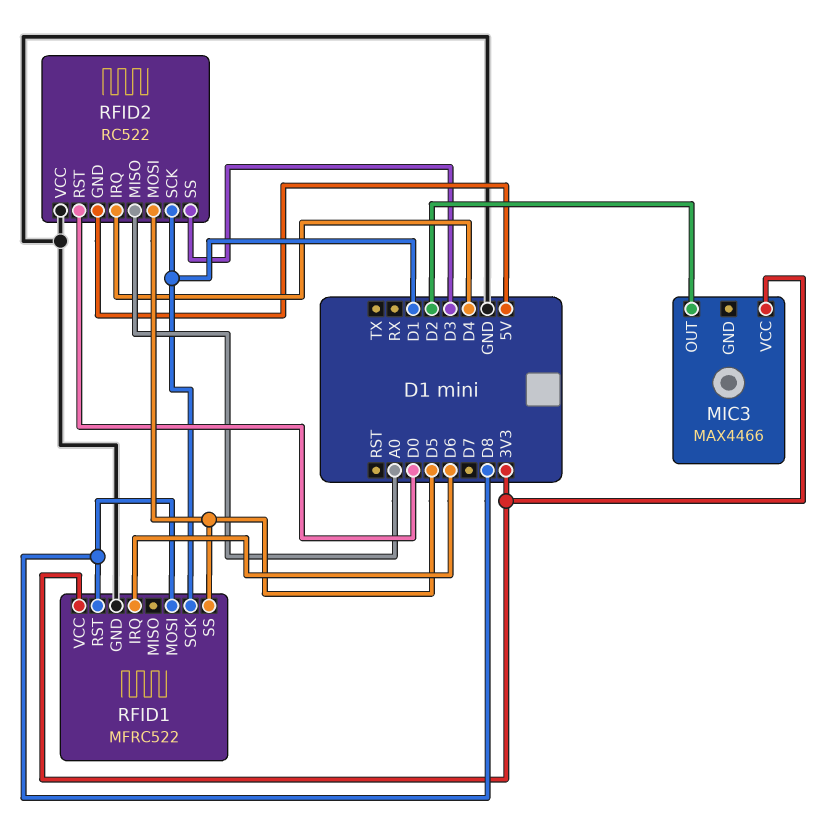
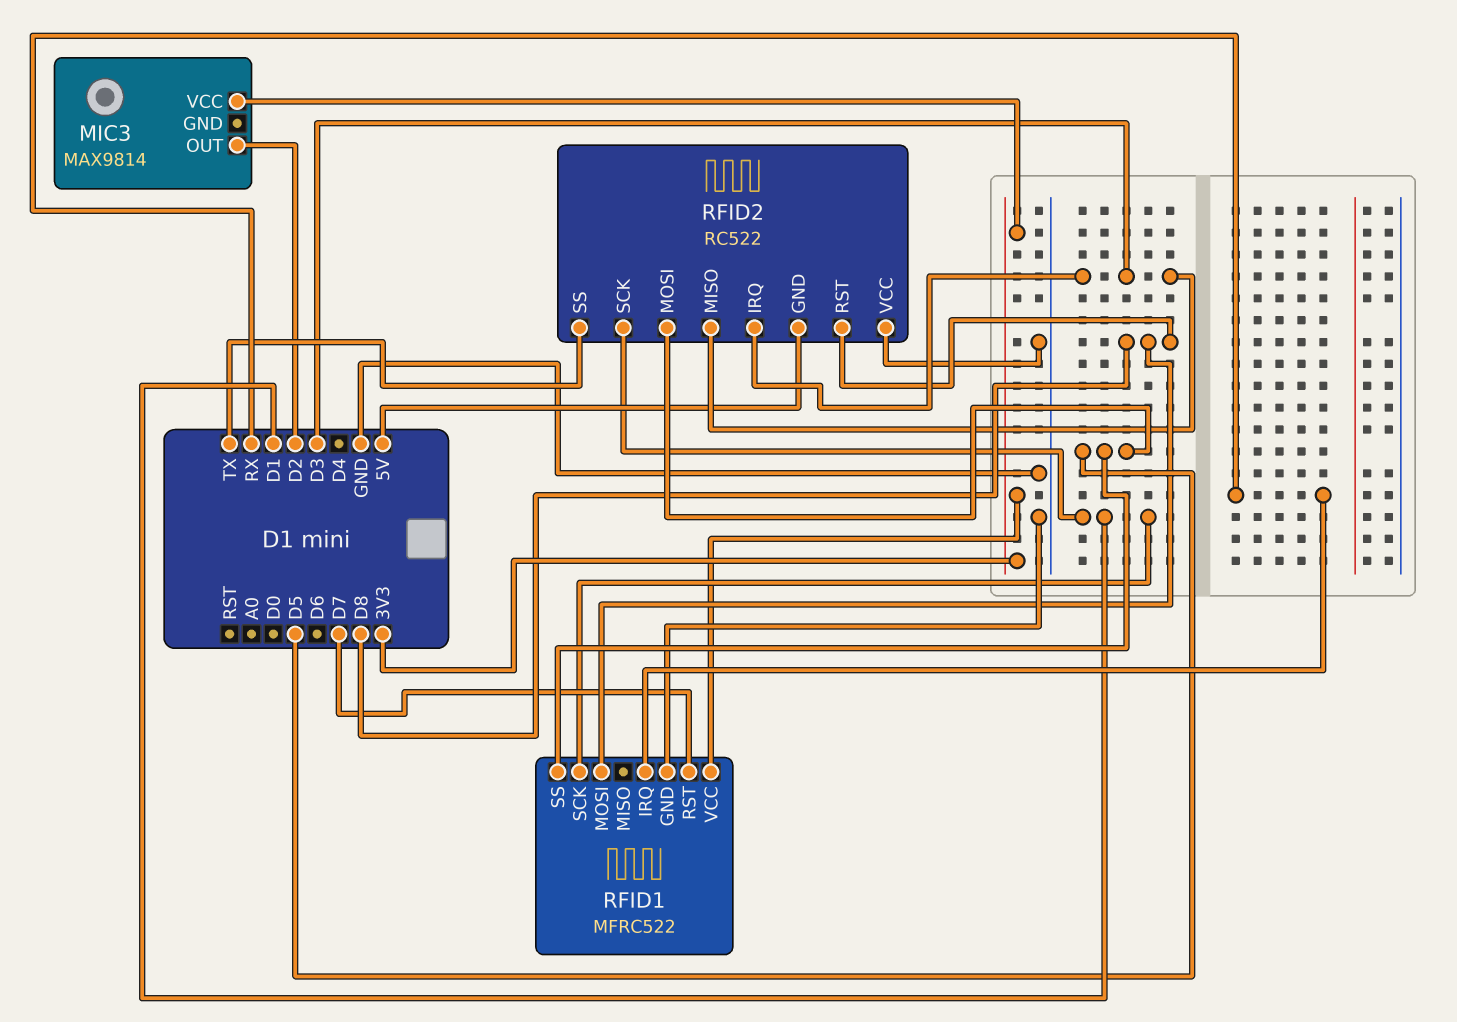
MIC3: MAX4466 -> MAX9814
RFID1 pin IRQ: D6 -> RX
RFID1 pin RST: D8 -> D7
RFID2 pin IRQ: D4 -> D3
RFID2 pin MISO: A0 -> D3
RFID2 pin RST: D0 -> D8
RFID2 pin SS: D3 -> TX

